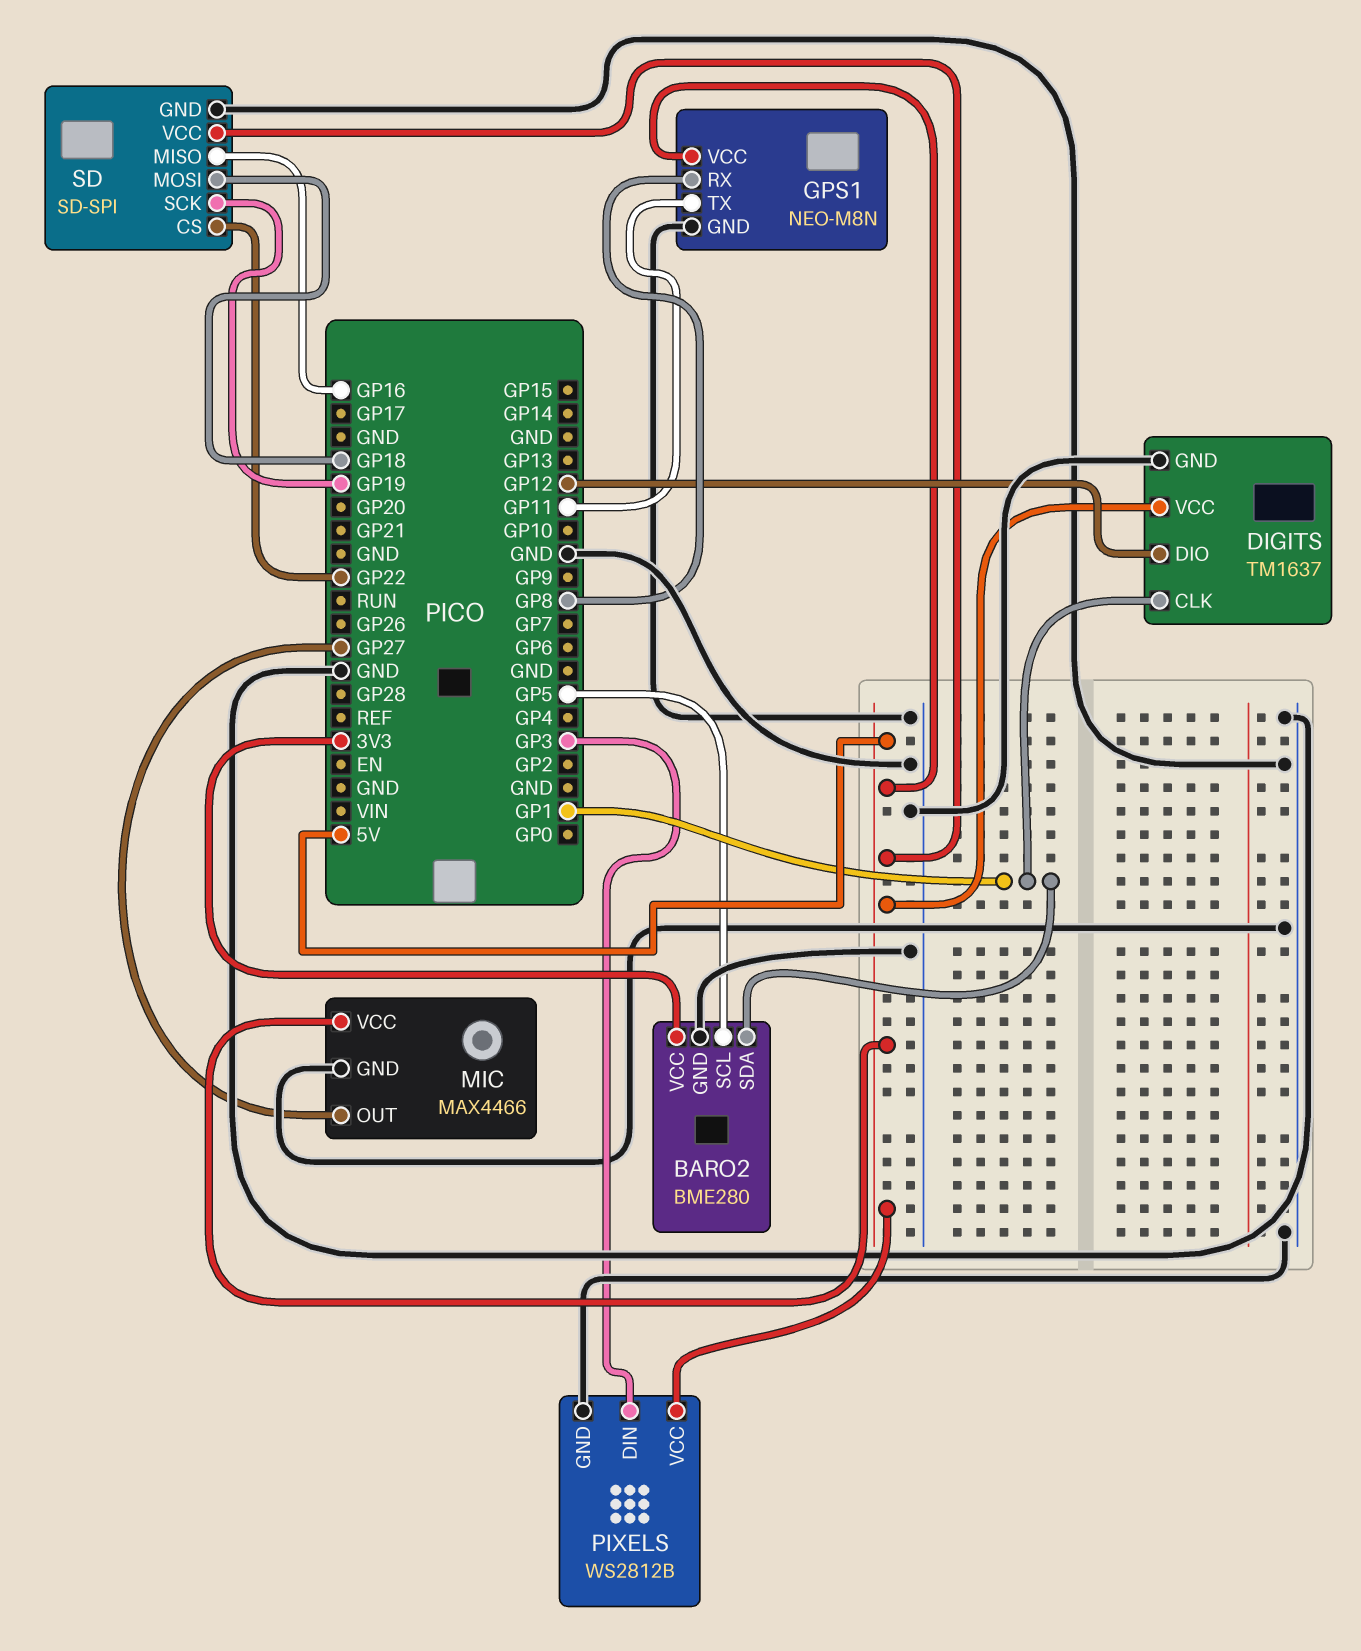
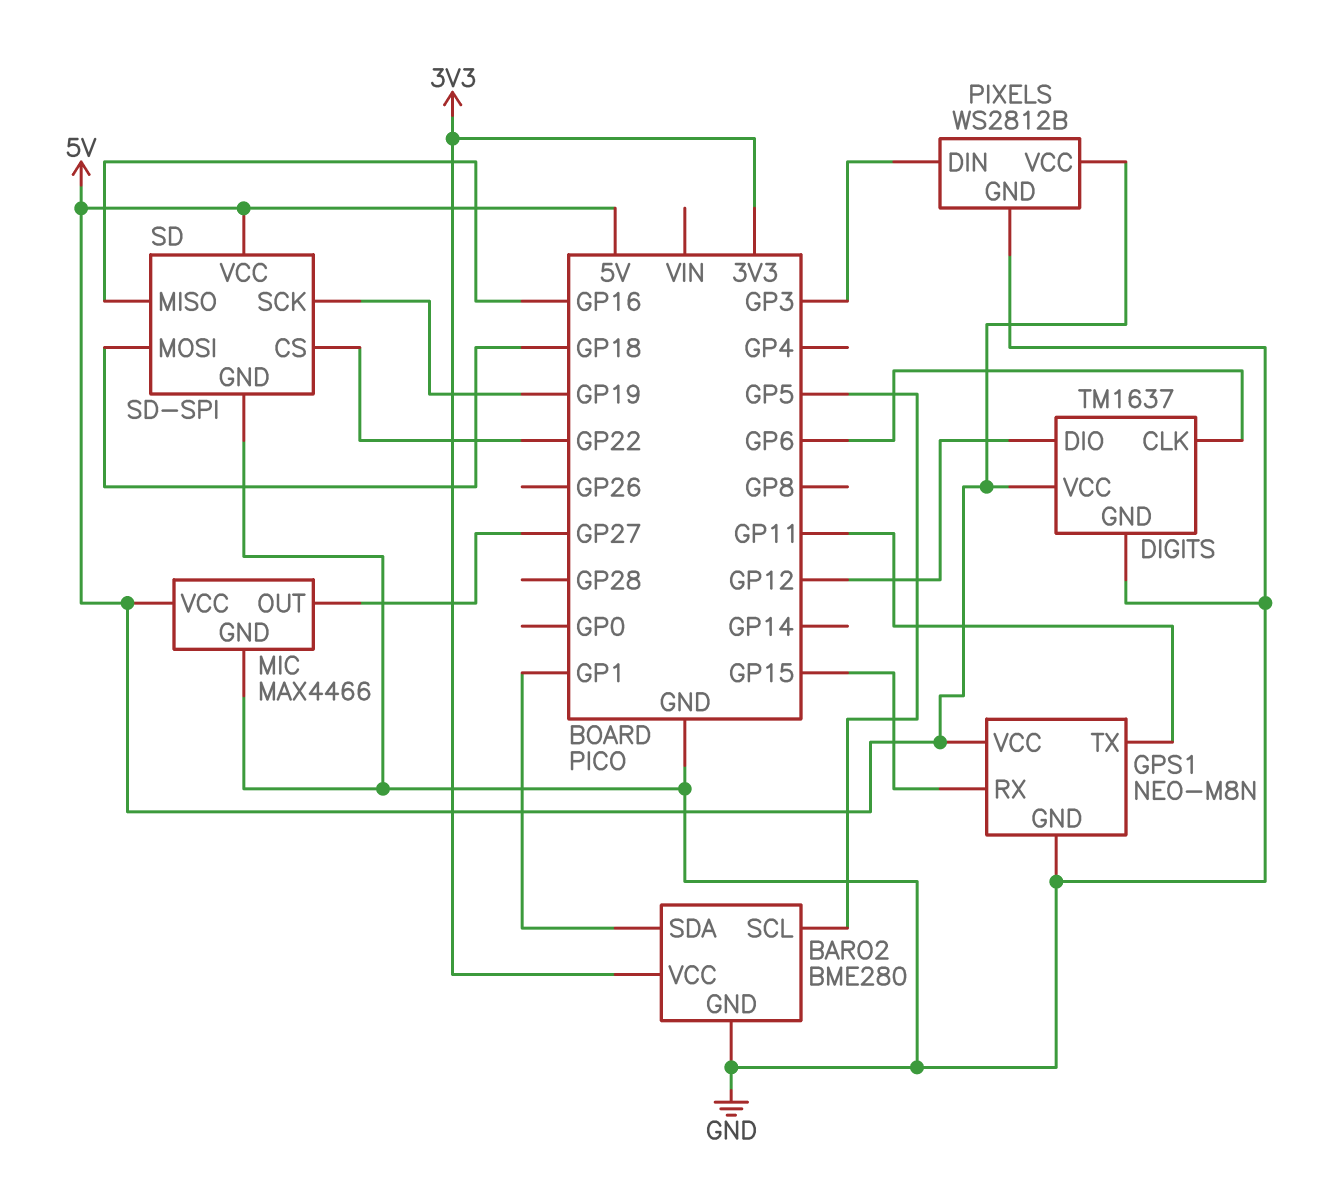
DIGITS pin CLK: GP1 -> GP6
GPS1 pin RX: GP8 -> GP15

